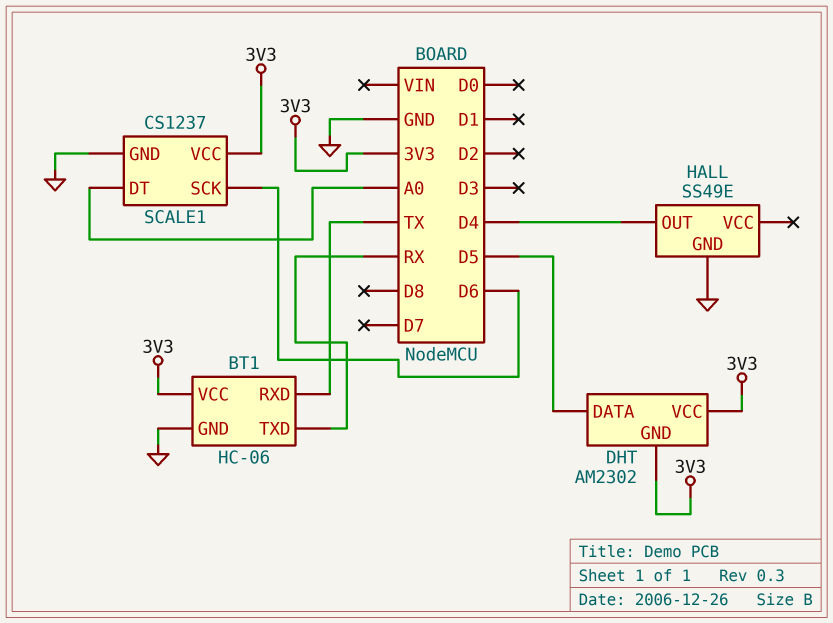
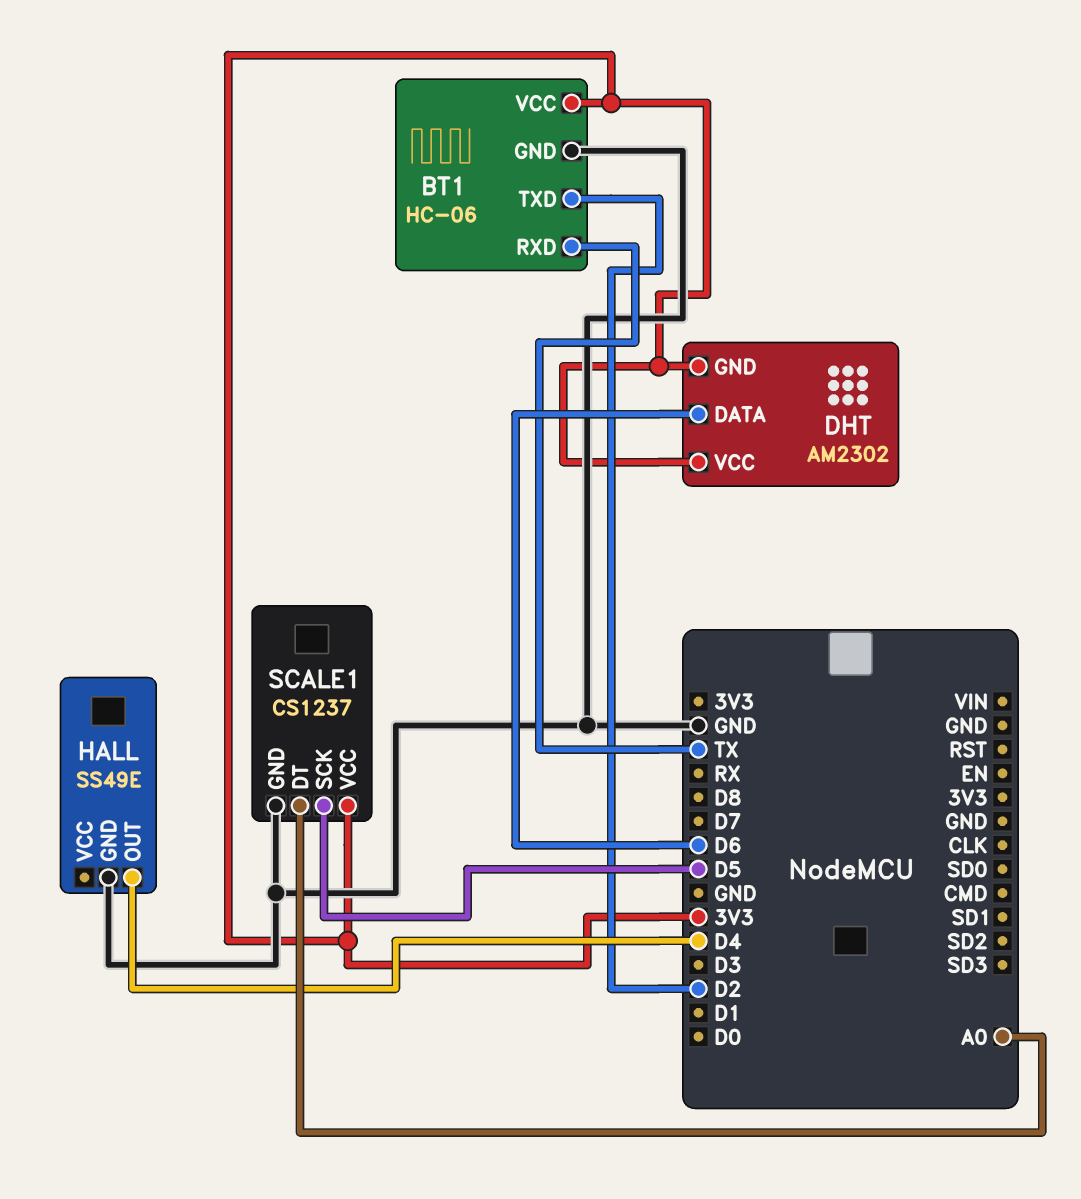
BT1 pin TXD: RX -> D2
DHT pin DATA: D5 -> D6
SCALE1 pin SCK: D6 -> D5

